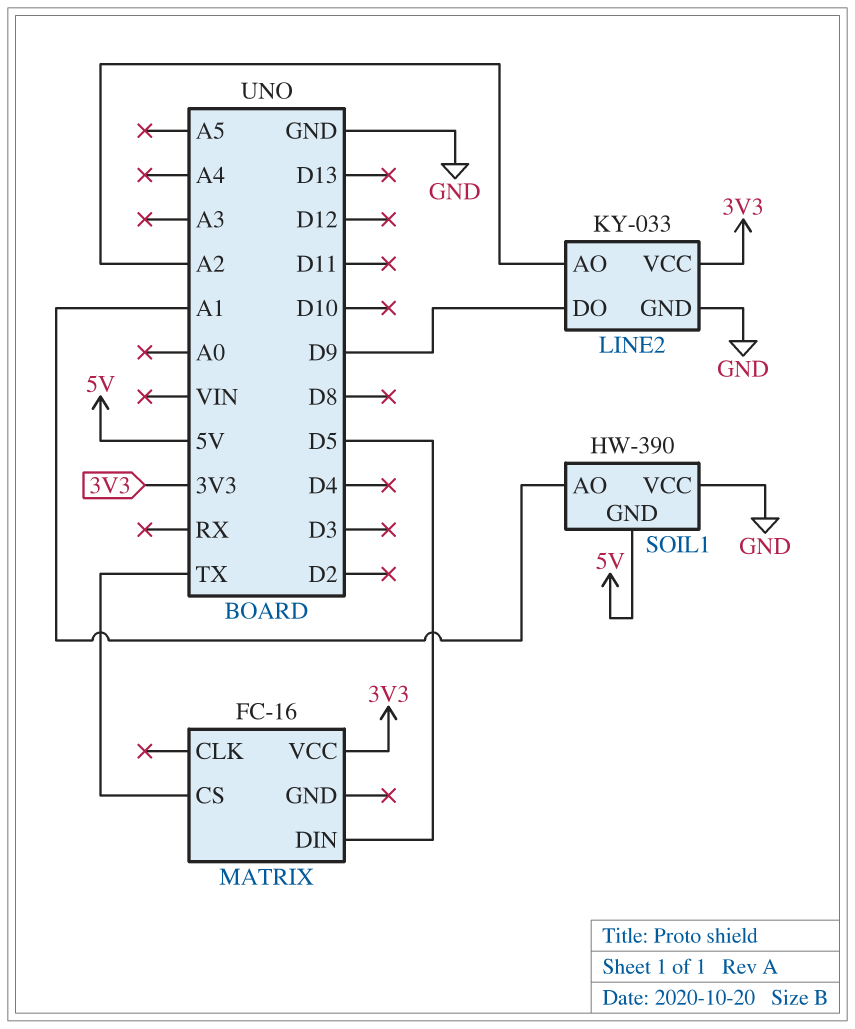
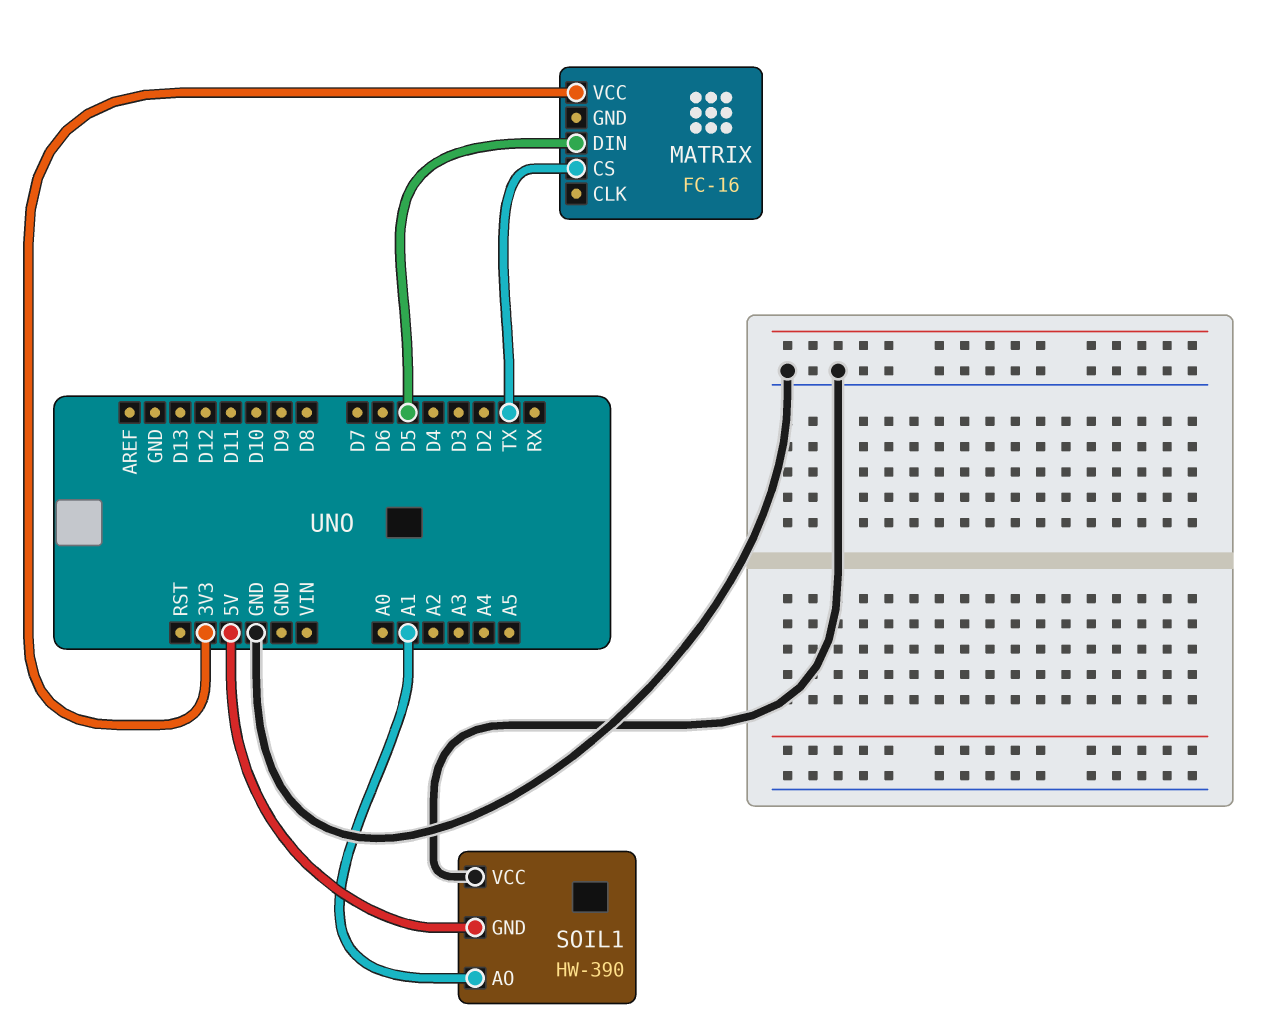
LINE2: KY-033 -> none
LINE2 pin AO: A2 -> none
LINE2 pin DO: D9 -> none
LINE2 pin GND: GND -> none
LINE2 pin VCC: 3V3 -> none

